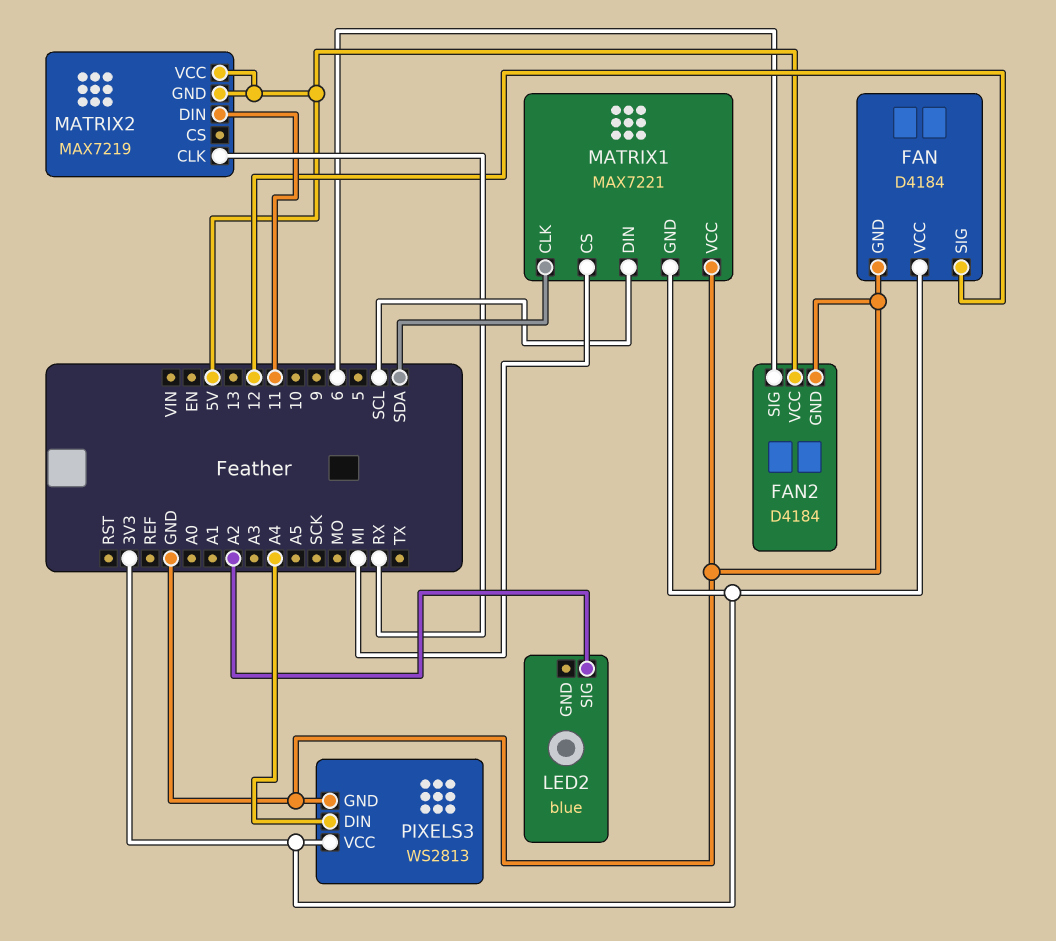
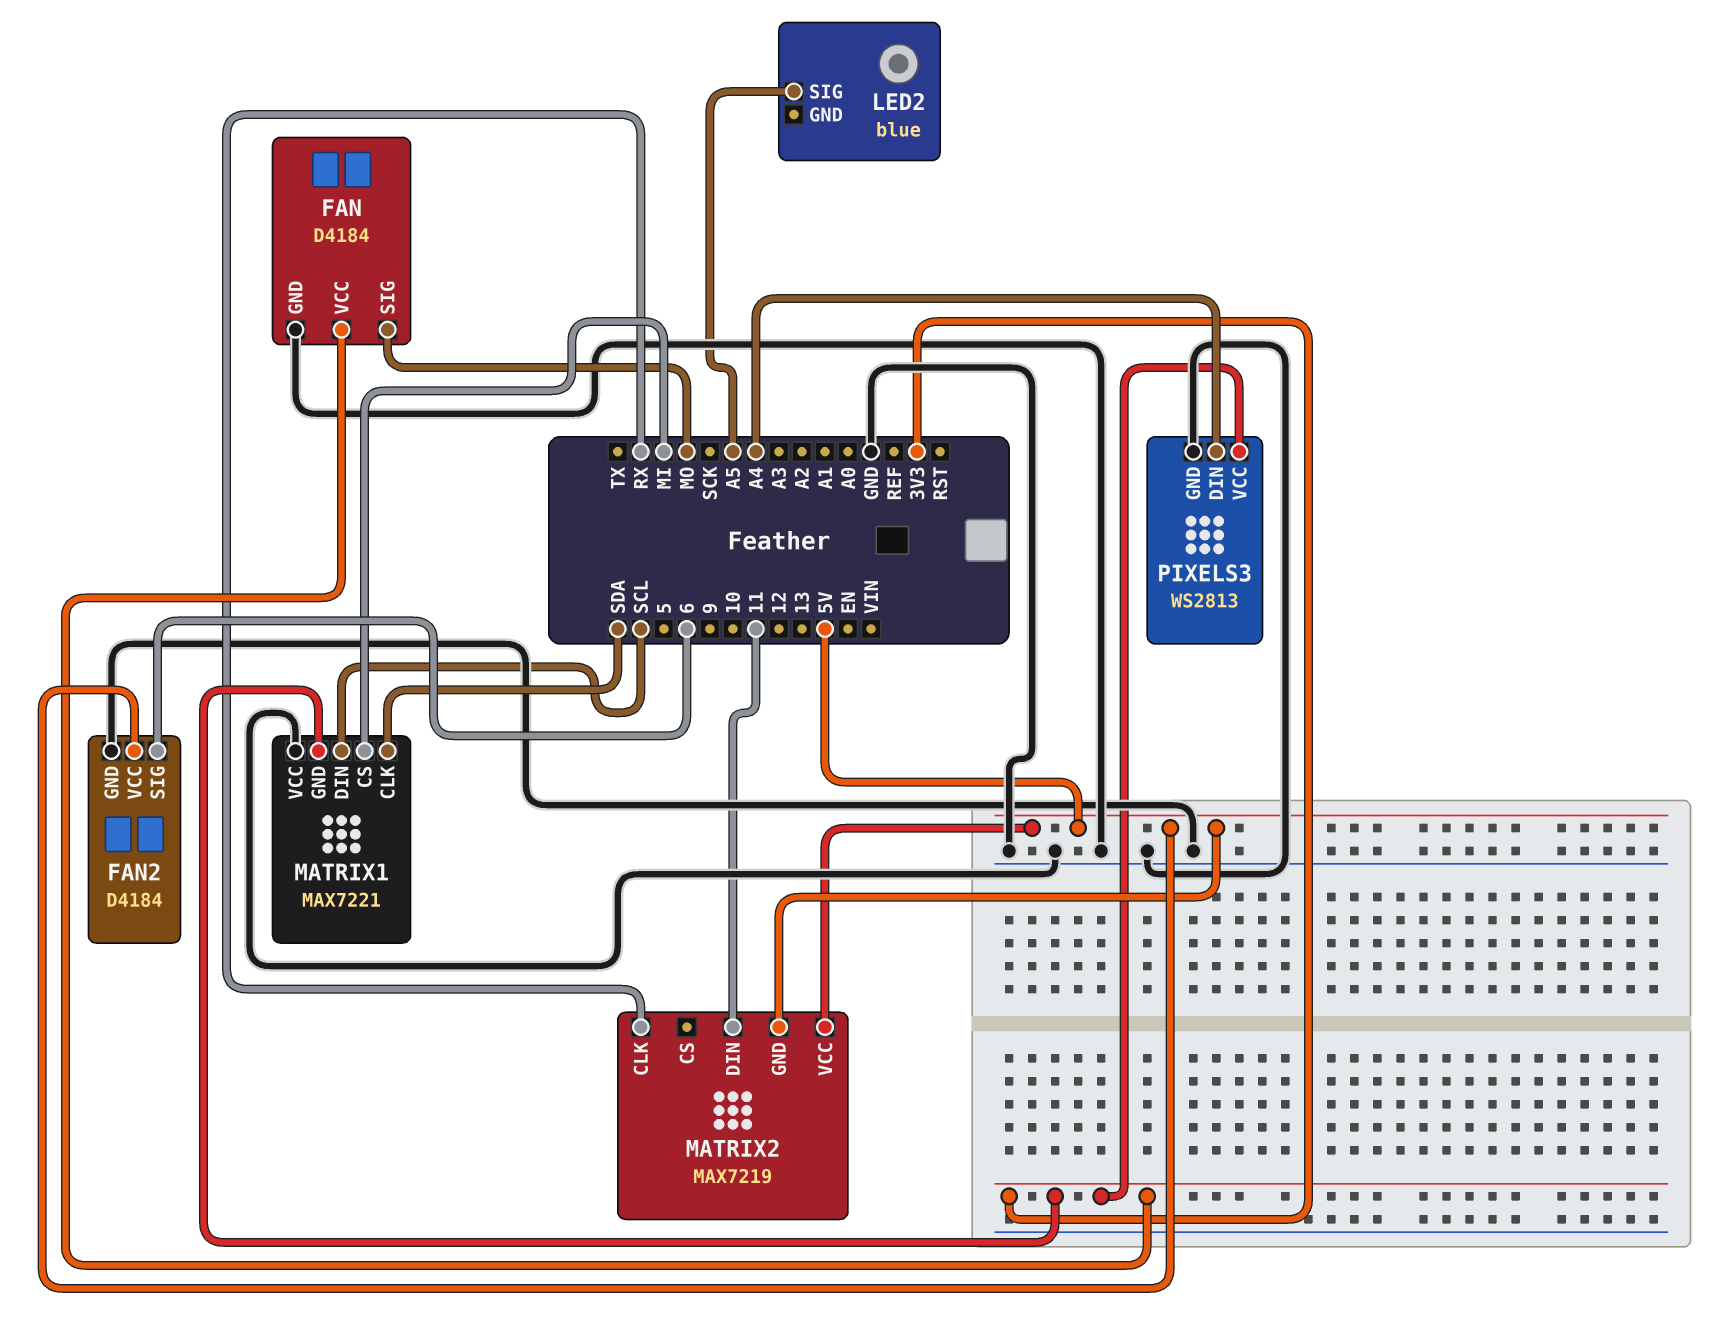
FAN pin SIG: 12 -> MO
LED2 pin SIG: A2 -> A5

